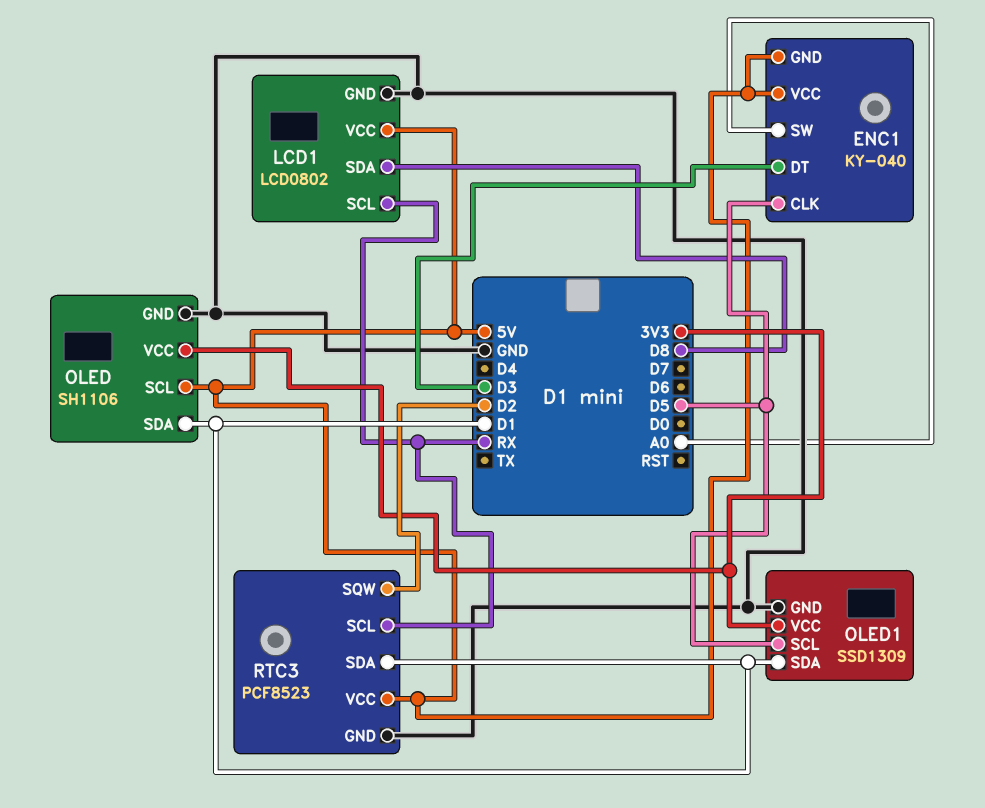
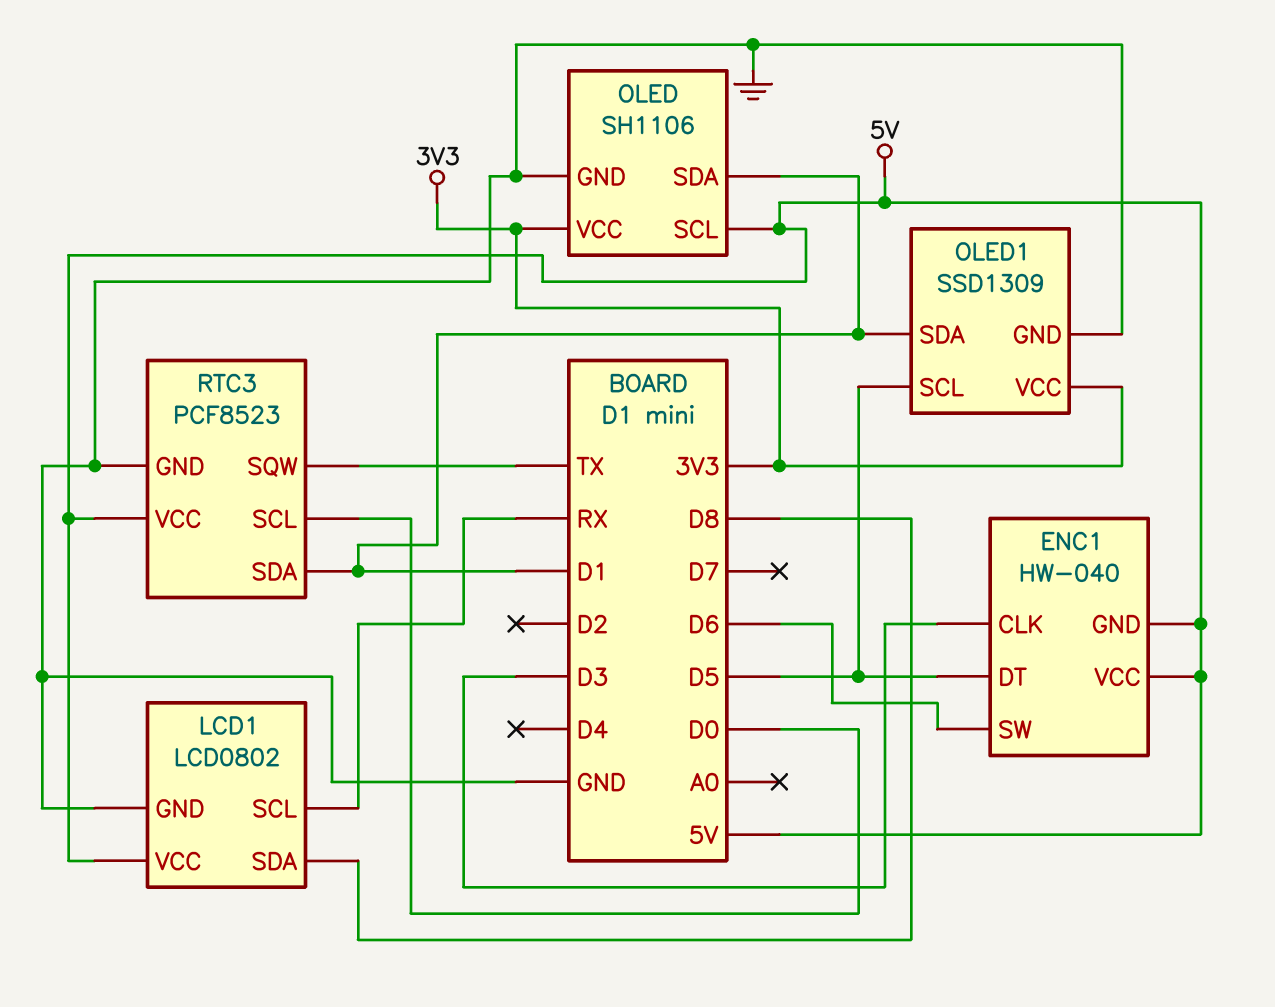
ENC1: KY-040 -> HW-040
ENC1 pin CLK: D5 -> D3
ENC1 pin DT: D3 -> D5
ENC1 pin SW: A0 -> D6
RTC3 pin SCL: RX -> D0
RTC3 pin SQW: D2 -> TX

